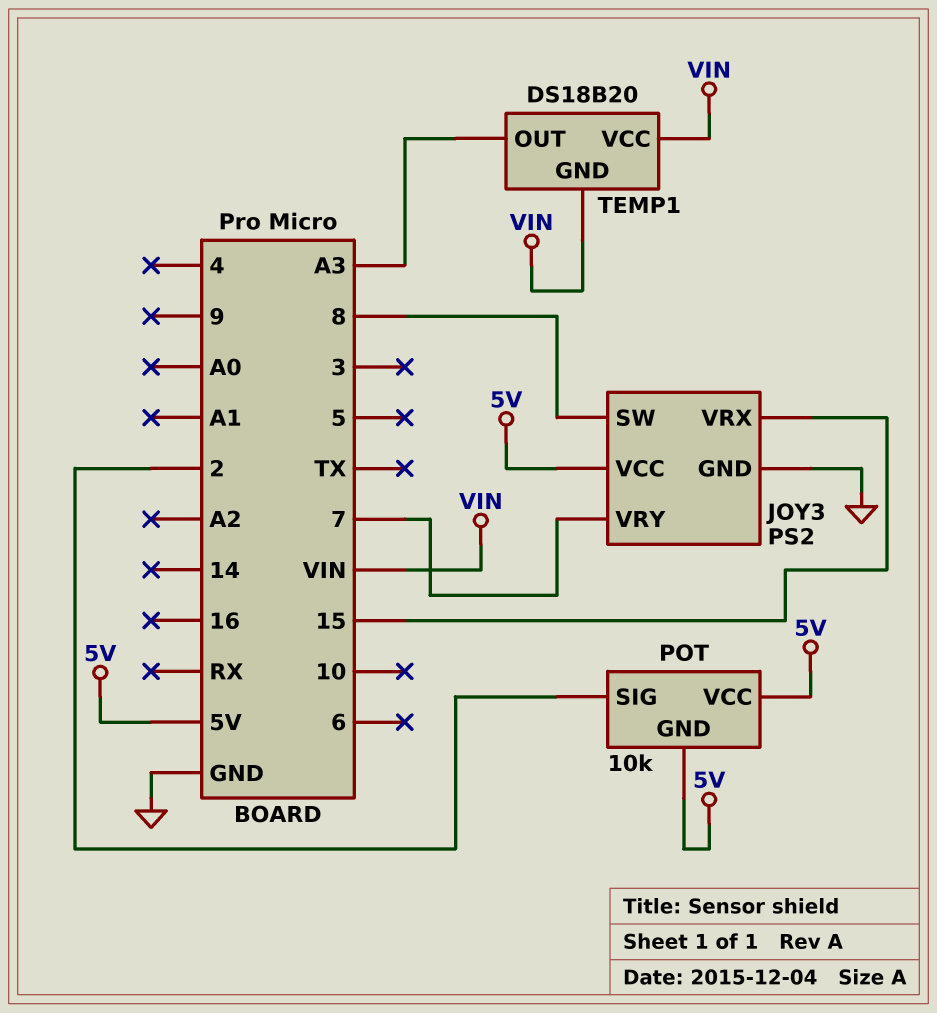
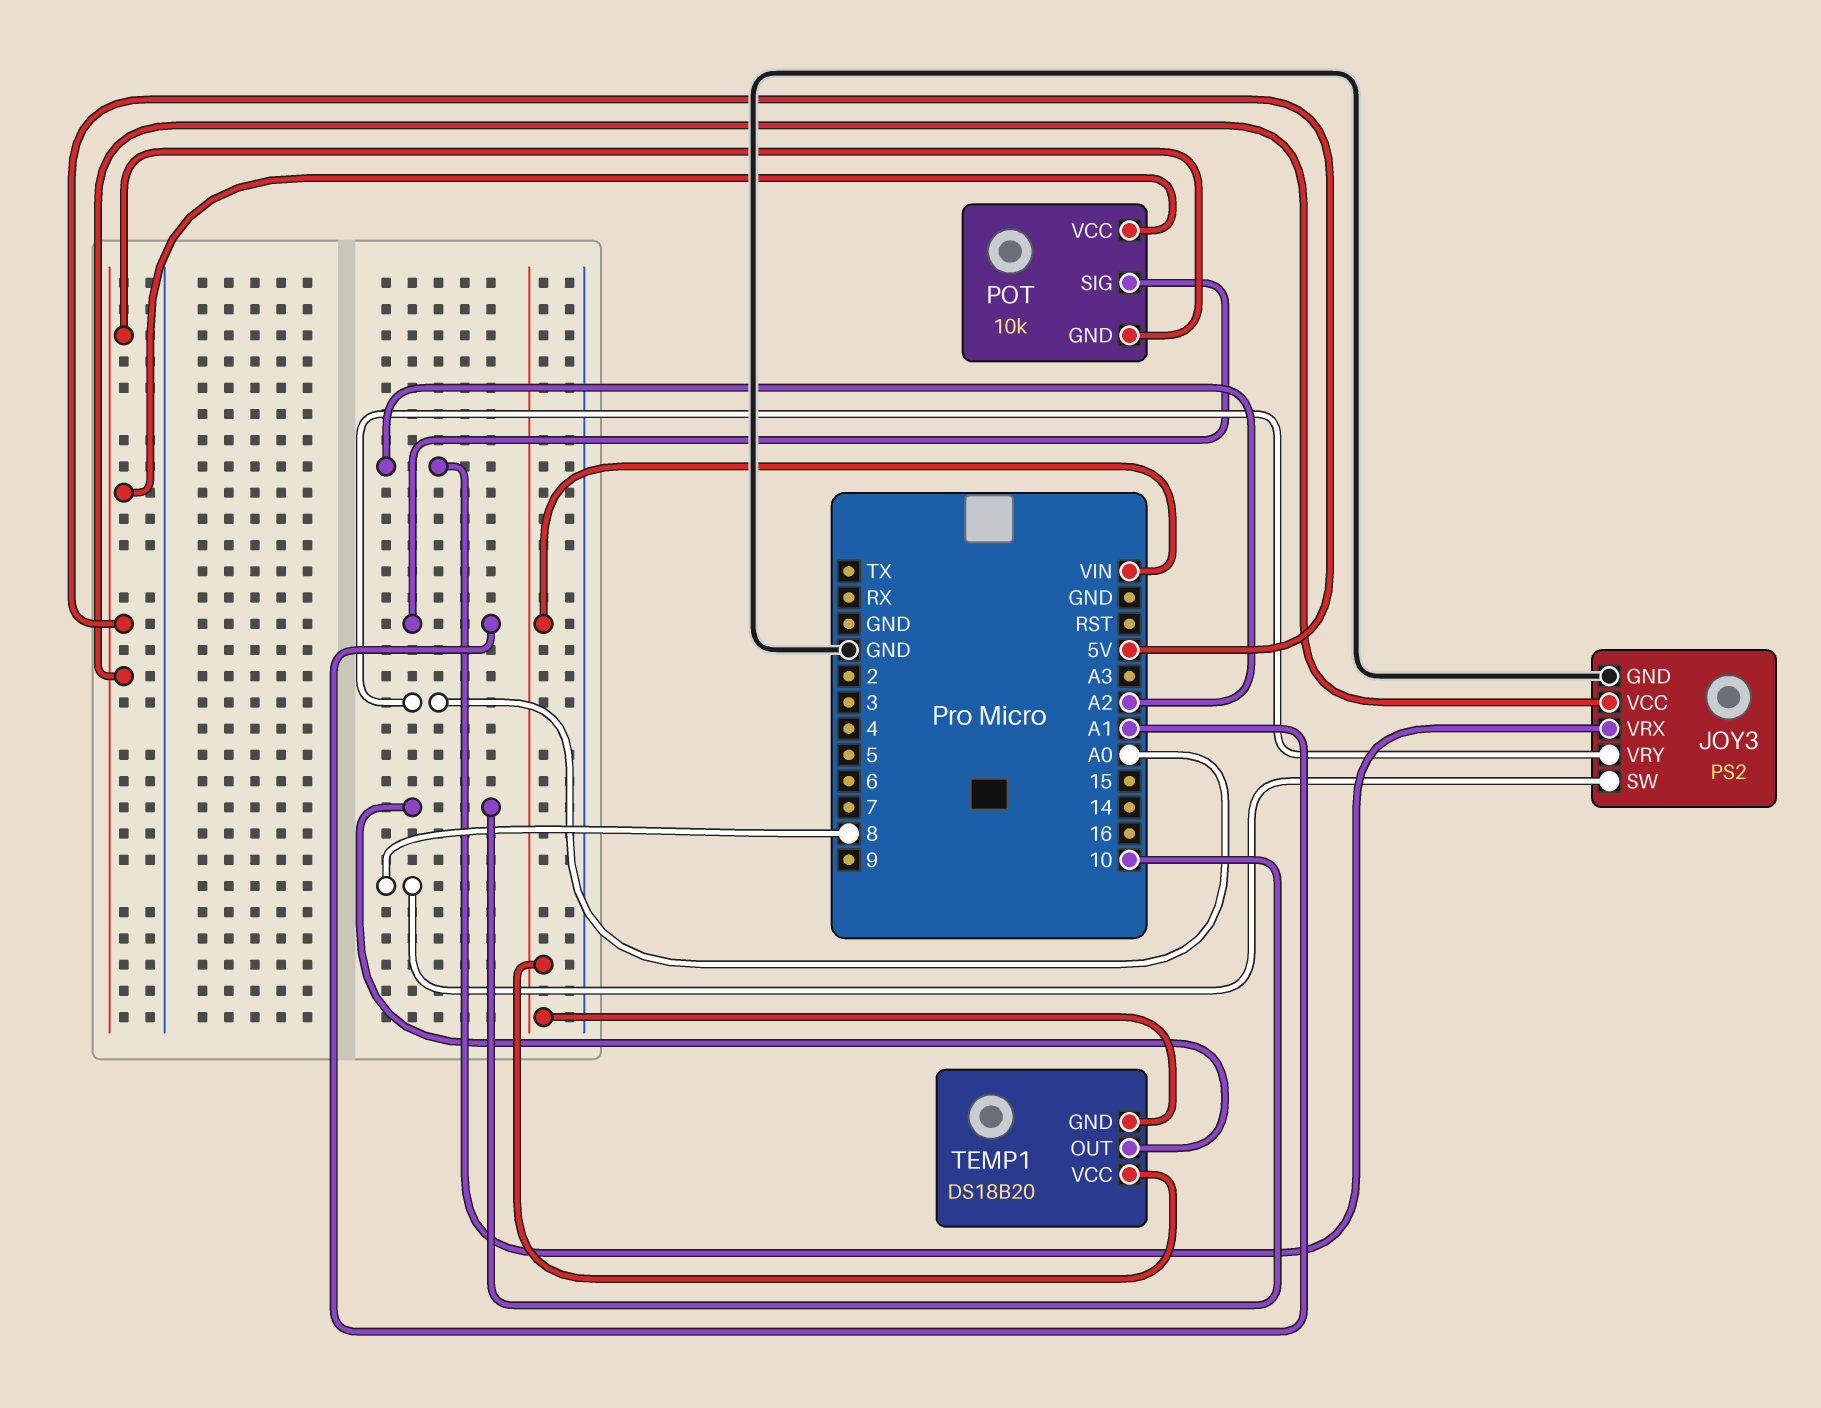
JOY3 pin VRX: 15 -> A2
JOY3 pin VRY: 7 -> A0
POT pin SIG: 2 -> A1
TEMP1 pin OUT: A3 -> 10

